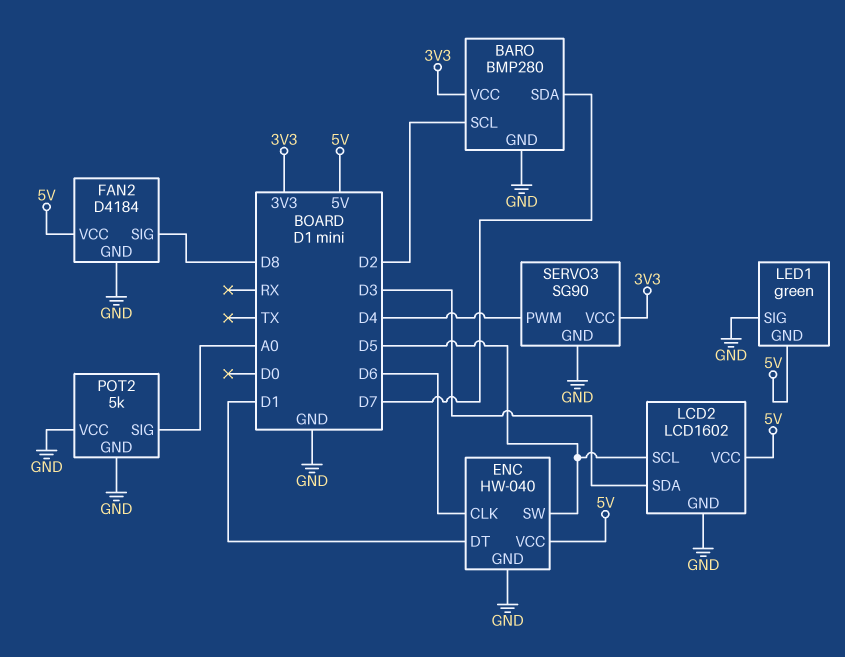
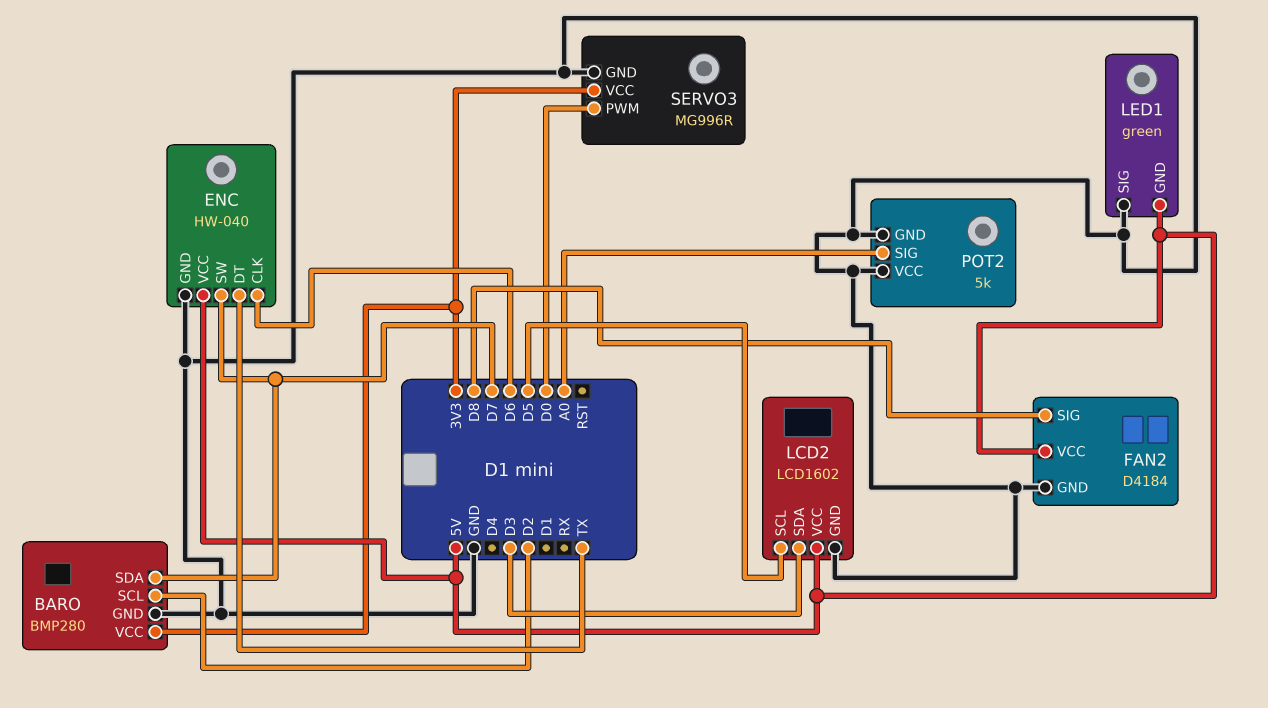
ENC pin DT: D1 -> TX
ENC pin SW: D5 -> D7
SERVO3: SG90 -> MG996R
SERVO3 pin PWM: D4 -> D0

